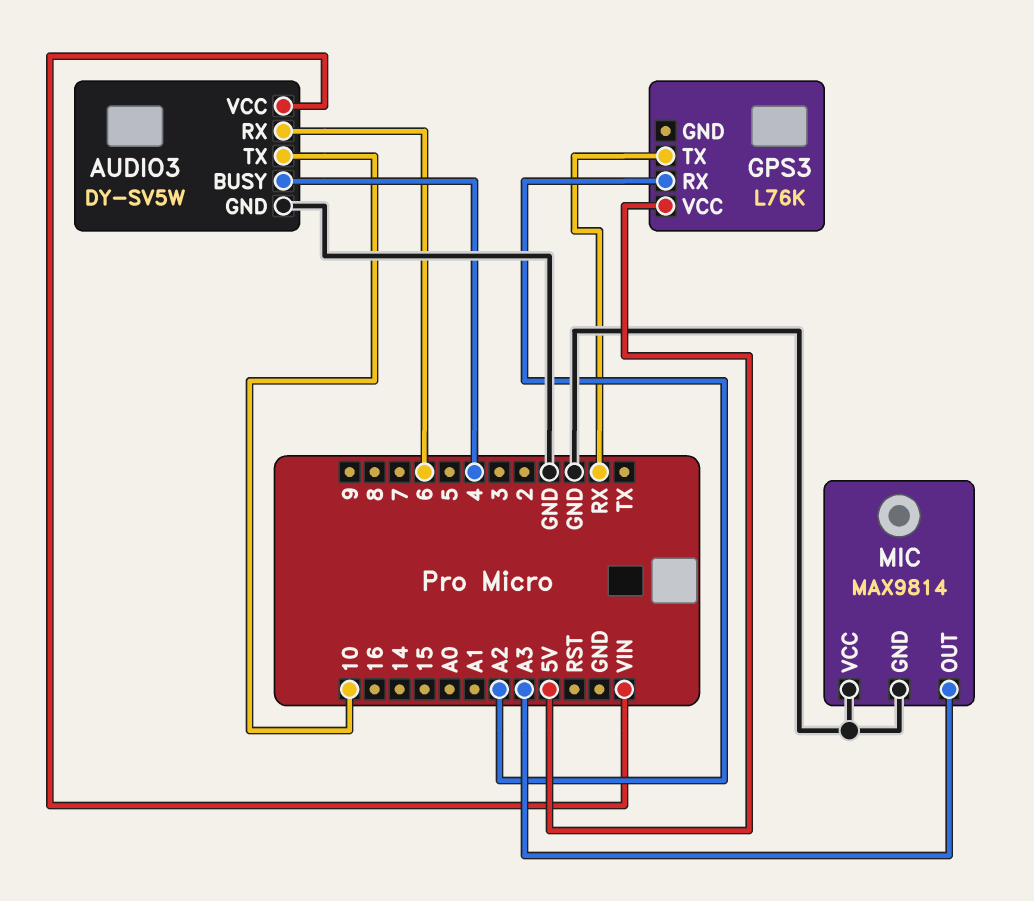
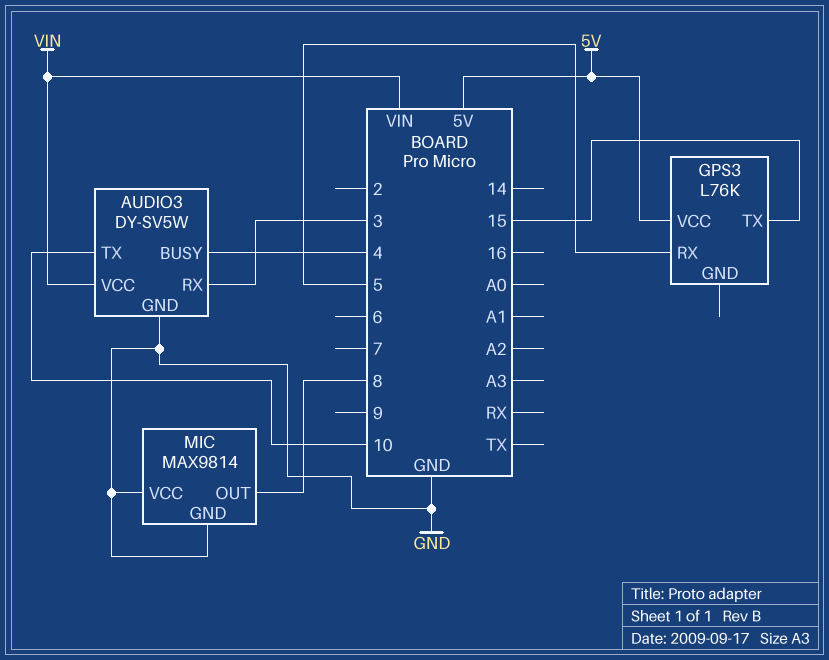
AUDIO3 pin RX: 6 -> 3
GPS3 pin RX: A2 -> 5
GPS3 pin TX: RX -> 15
MIC pin OUT: A3 -> 8

